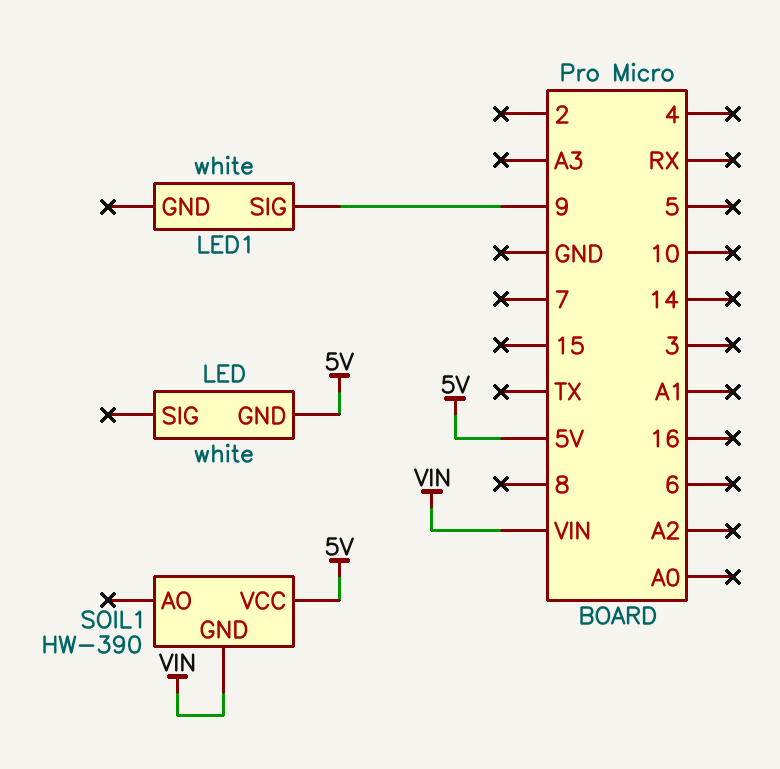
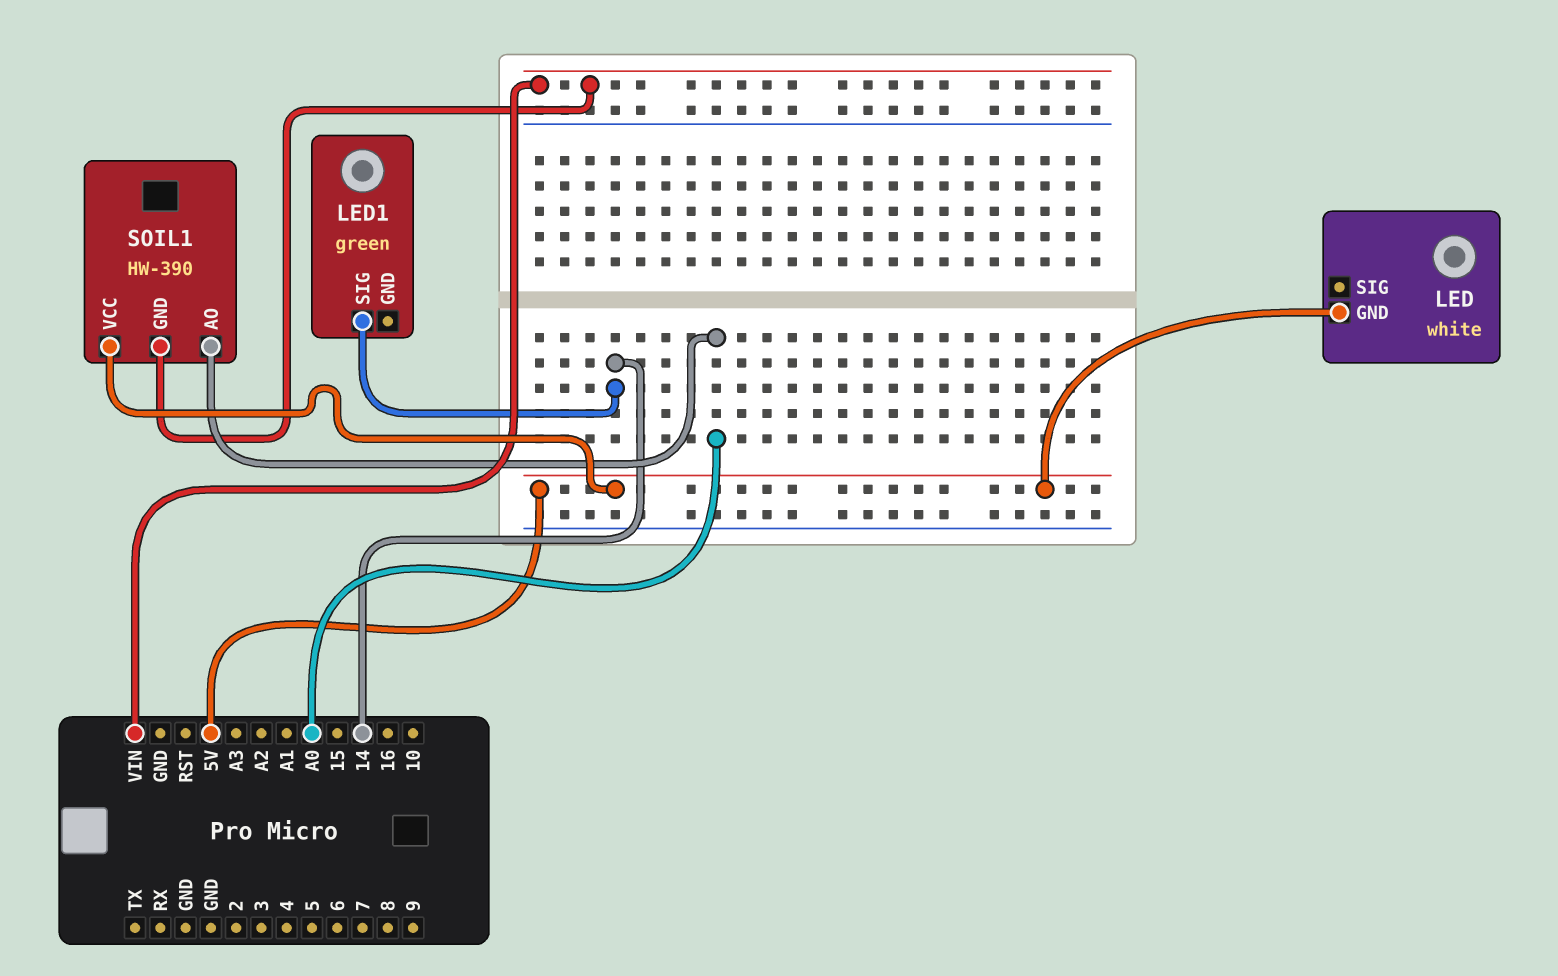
LED1: white -> green
LED1 pin SIG: 9 -> 14
SOIL1 pin AO: none -> A0

